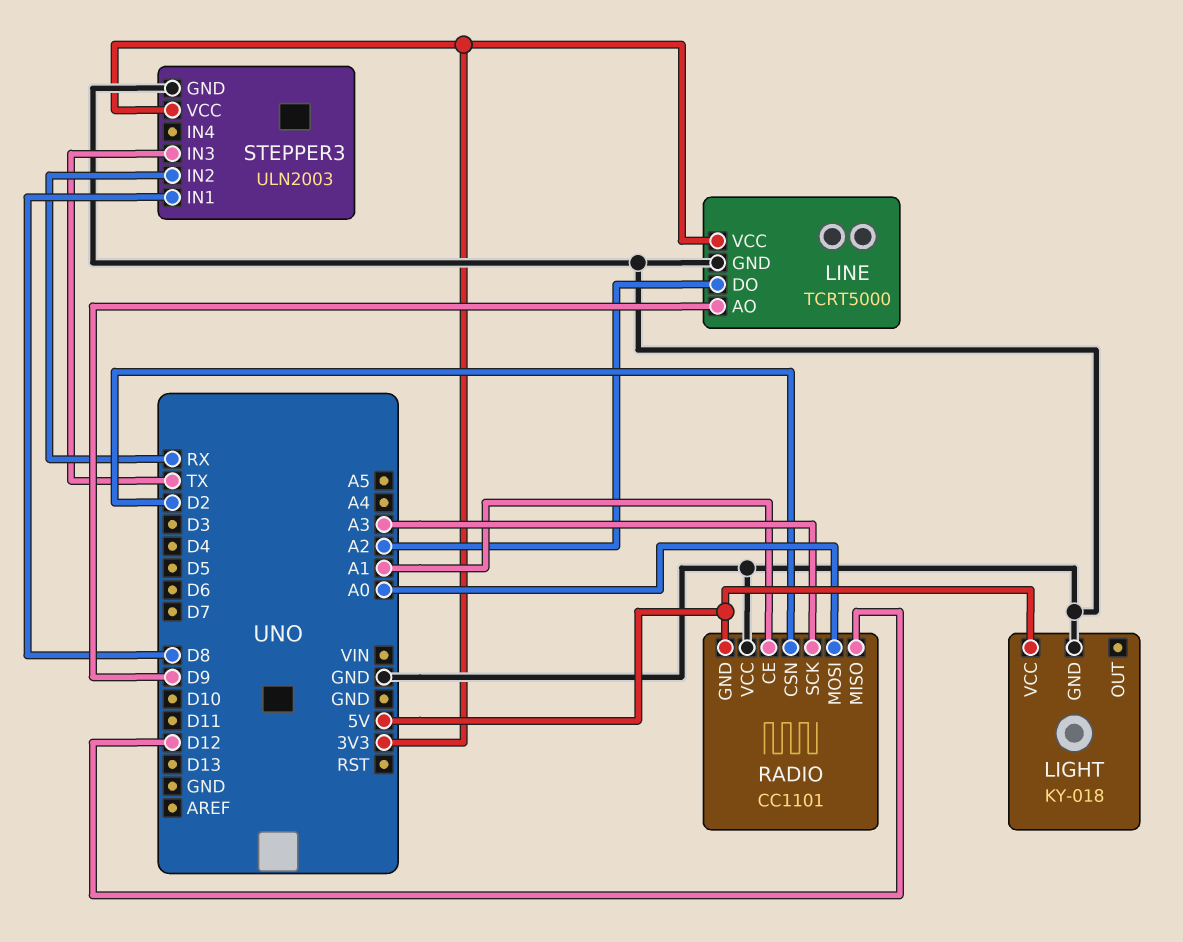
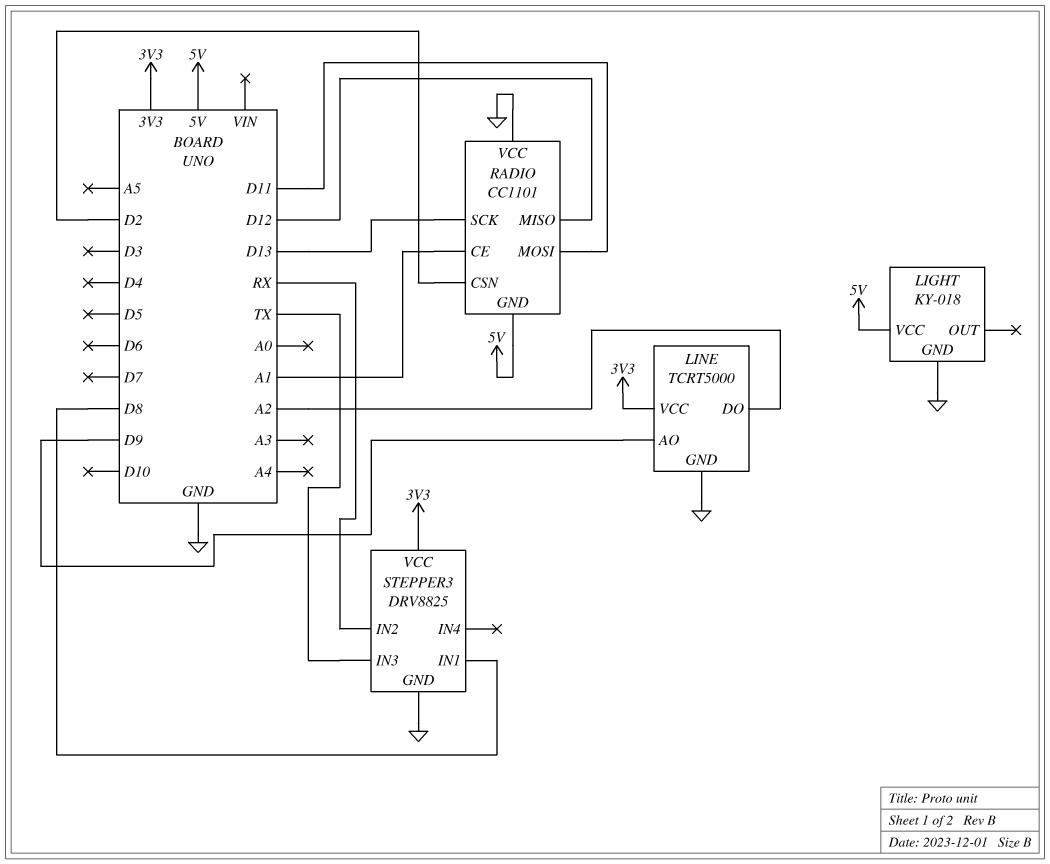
RADIO pin MOSI: A0 -> D11
RADIO pin SCK: A3 -> D13
STEPPER3: ULN2003 -> DRV8825

